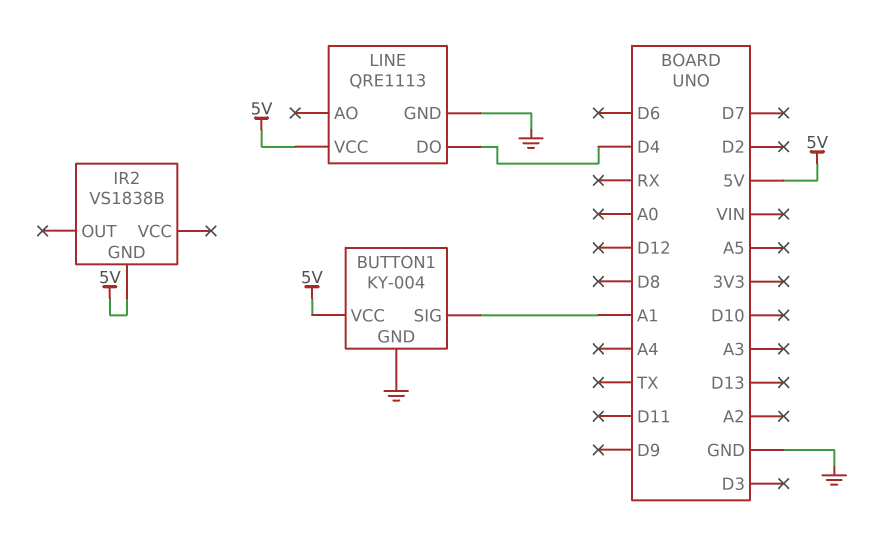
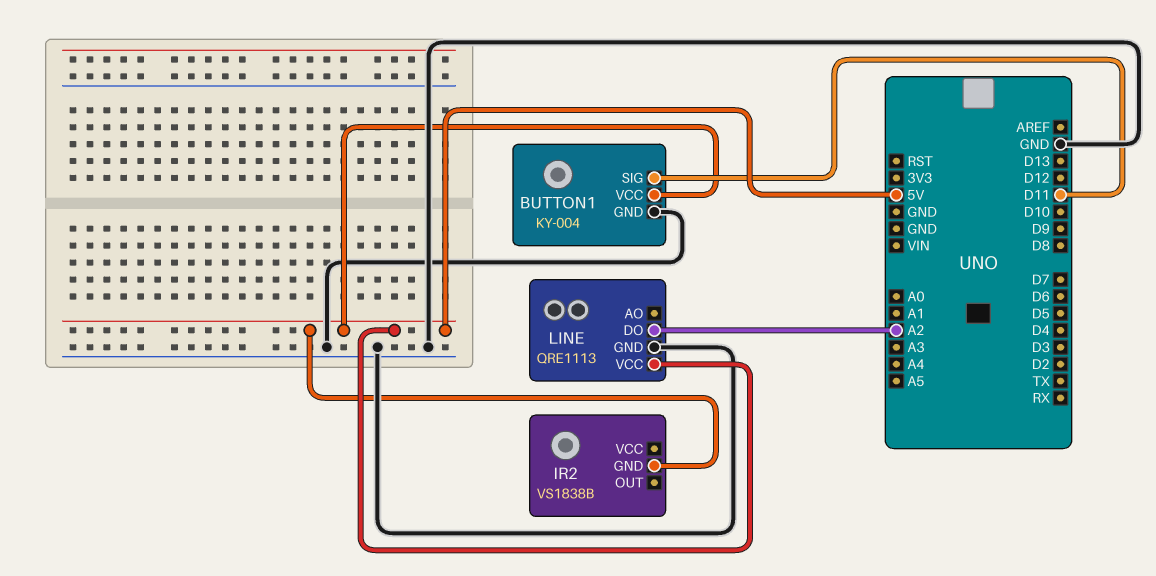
BUTTON1 pin SIG: A1 -> D11
LINE pin DO: D4 -> A2

